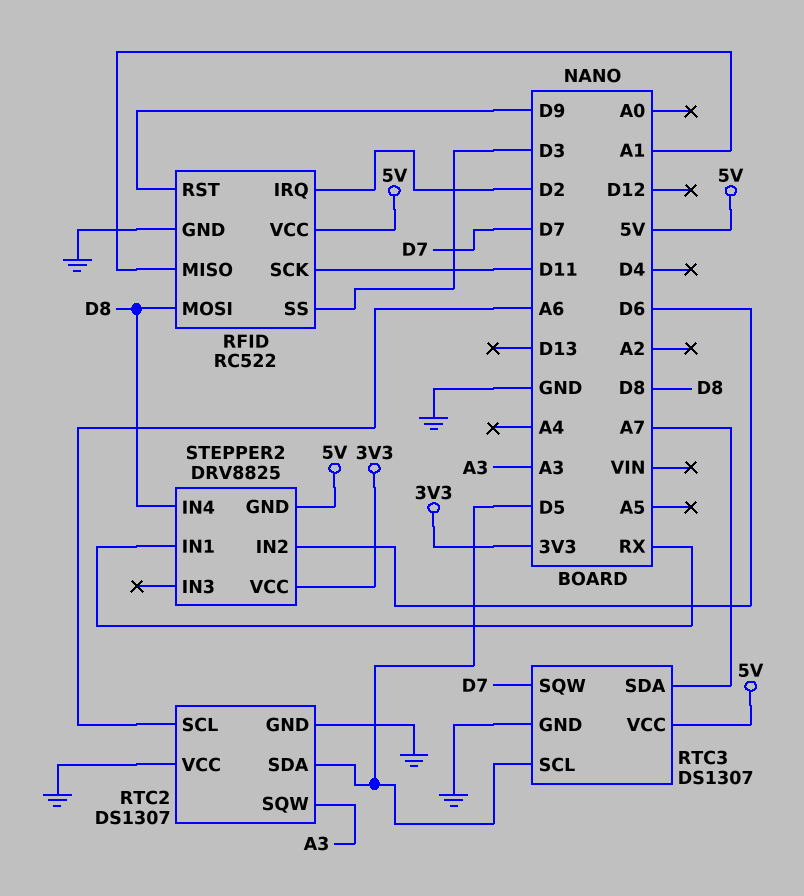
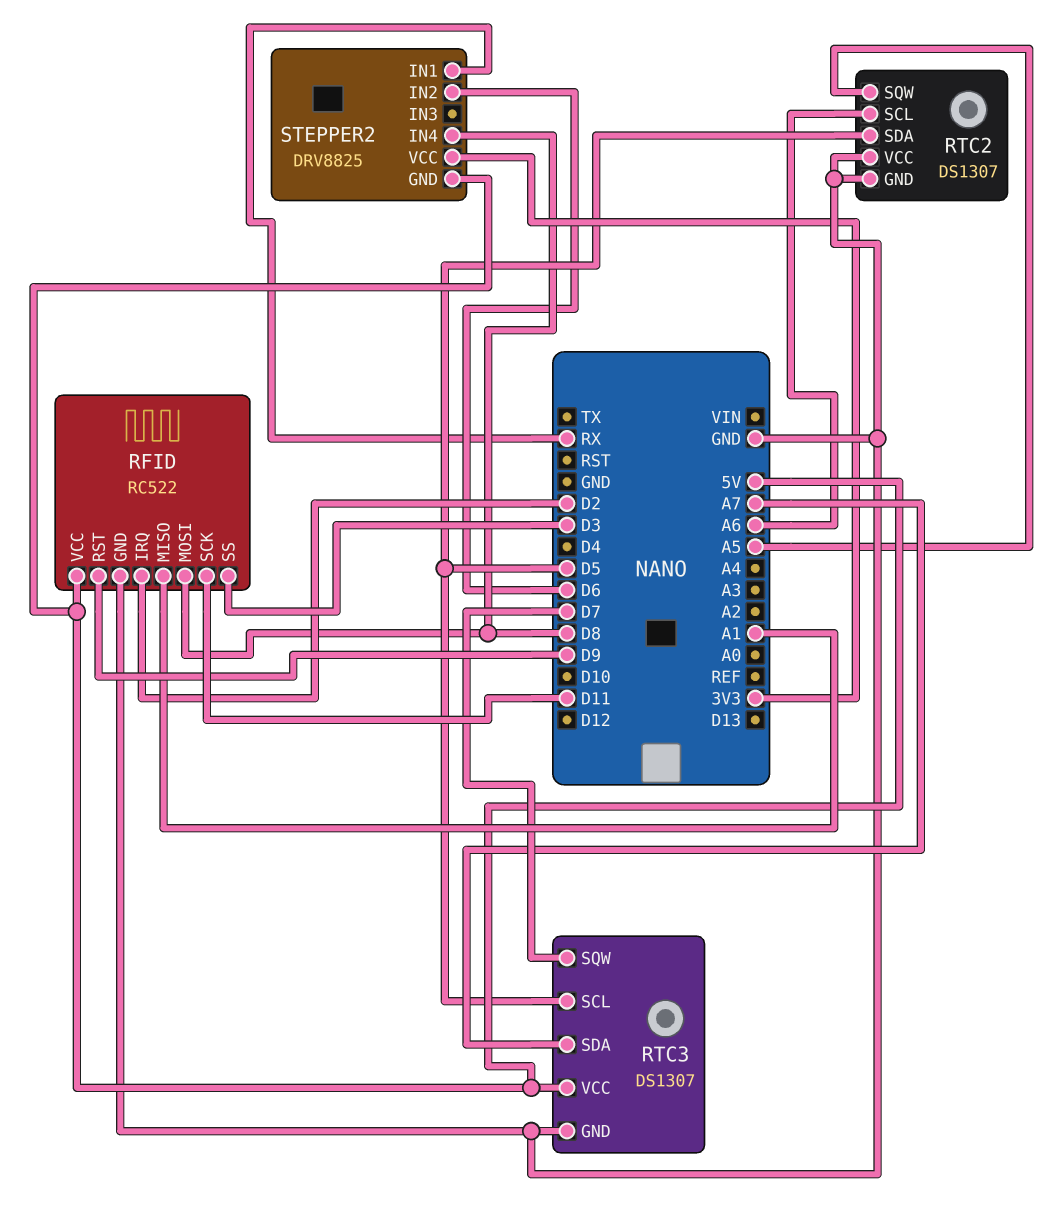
RTC2 pin SQW: A3 -> A5

